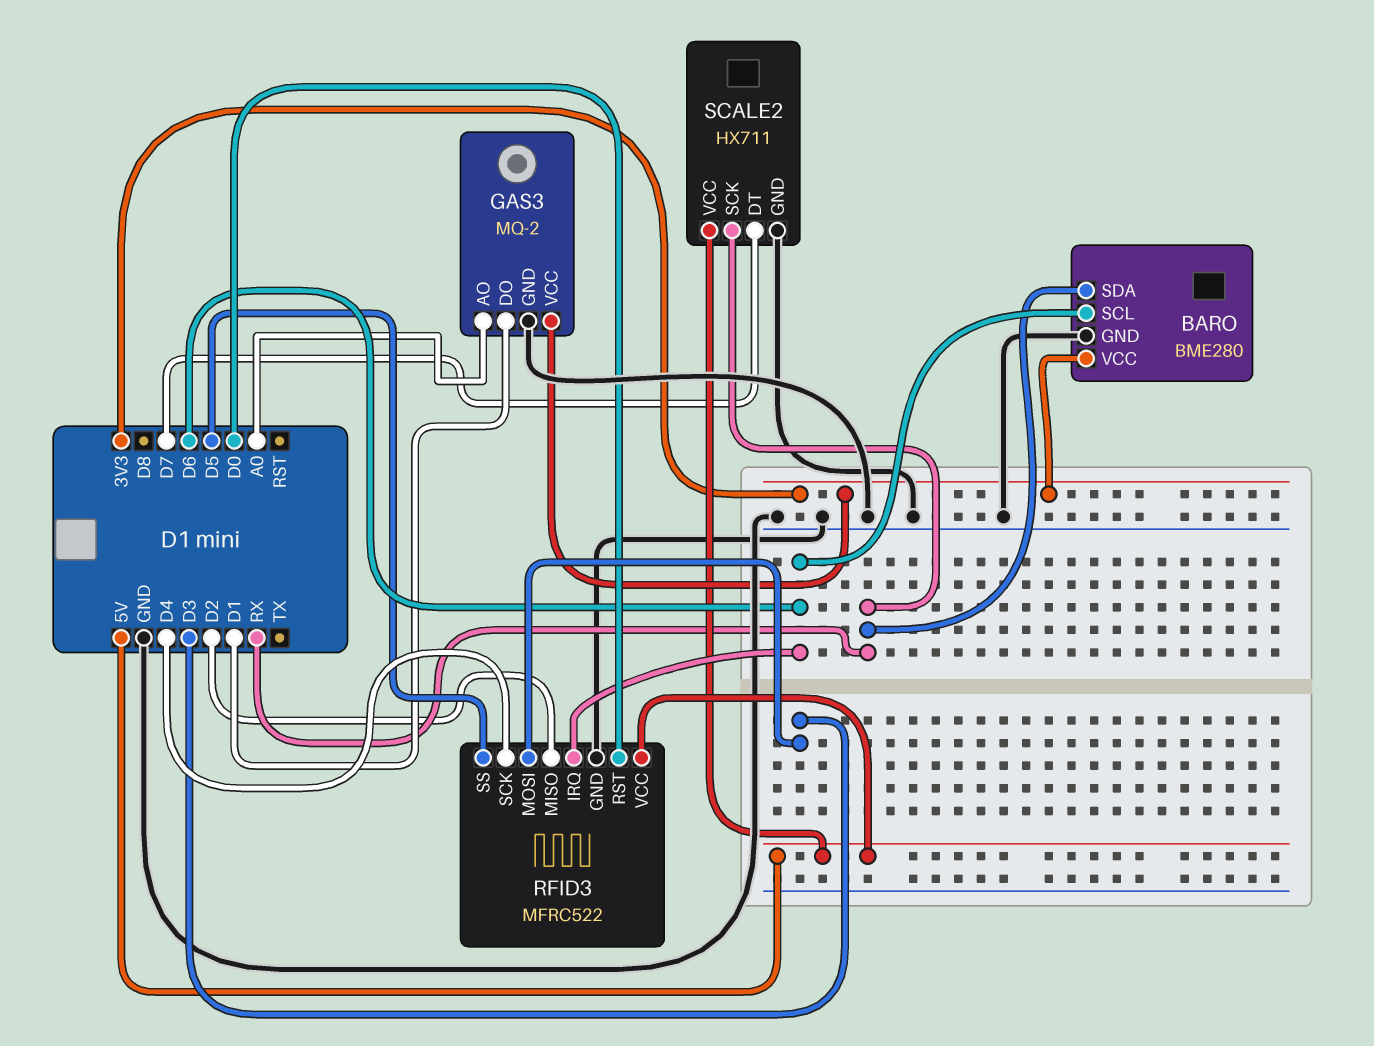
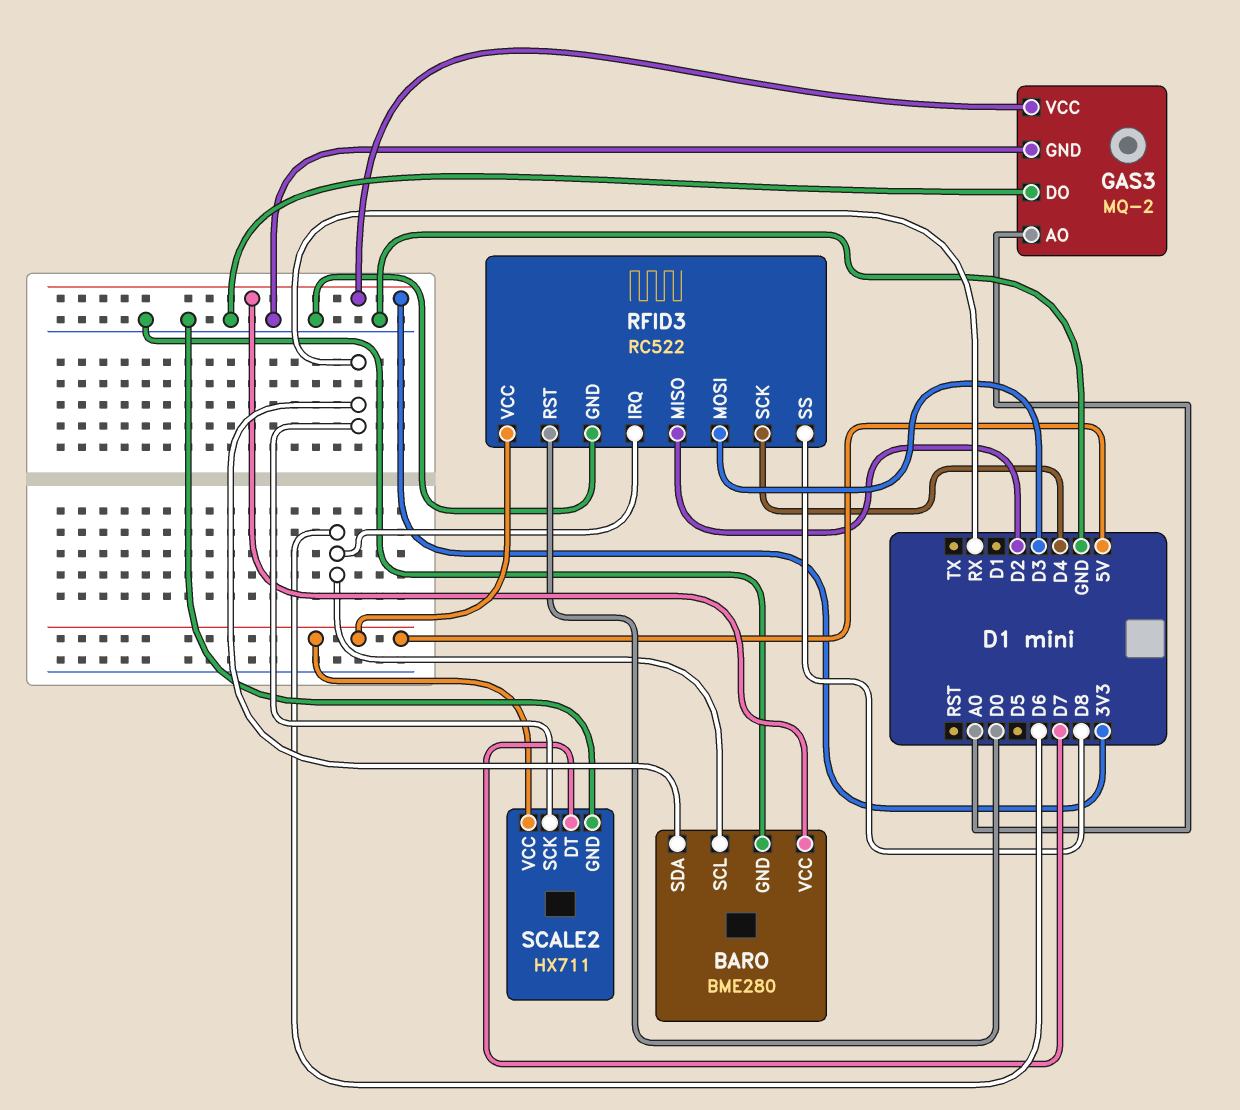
GAS3 pin DO: D1 -> GND
RFID3: MFRC522 -> RC522
RFID3 pin SS: D5 -> D8

